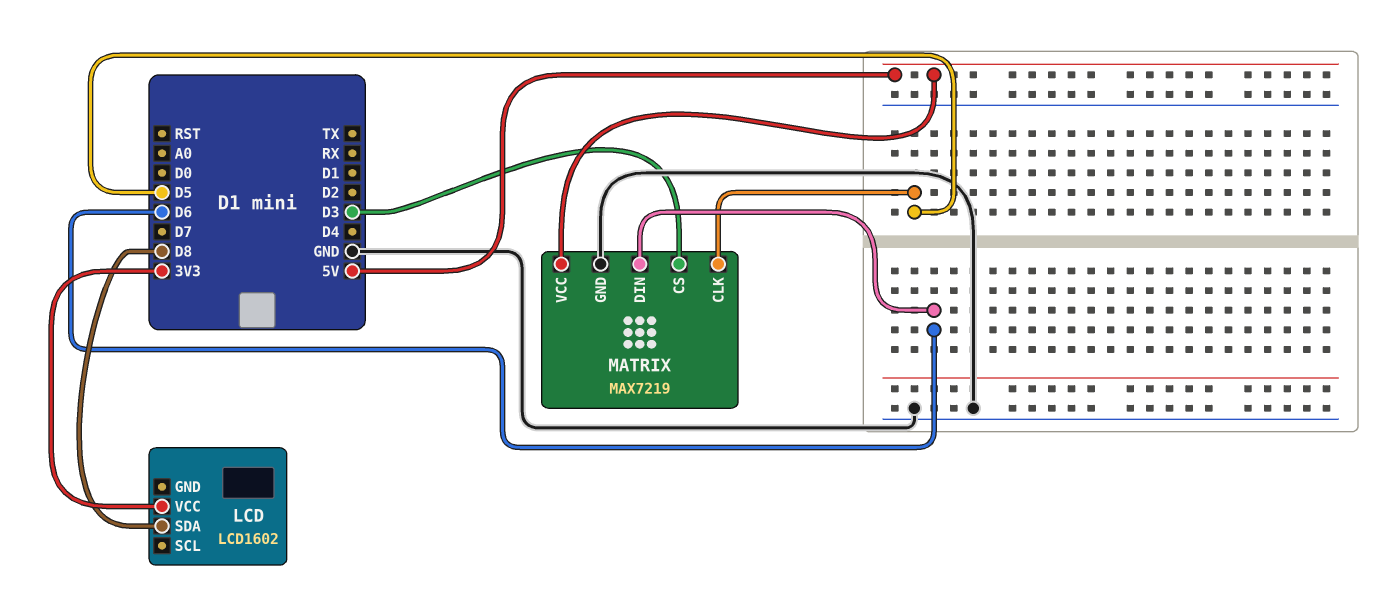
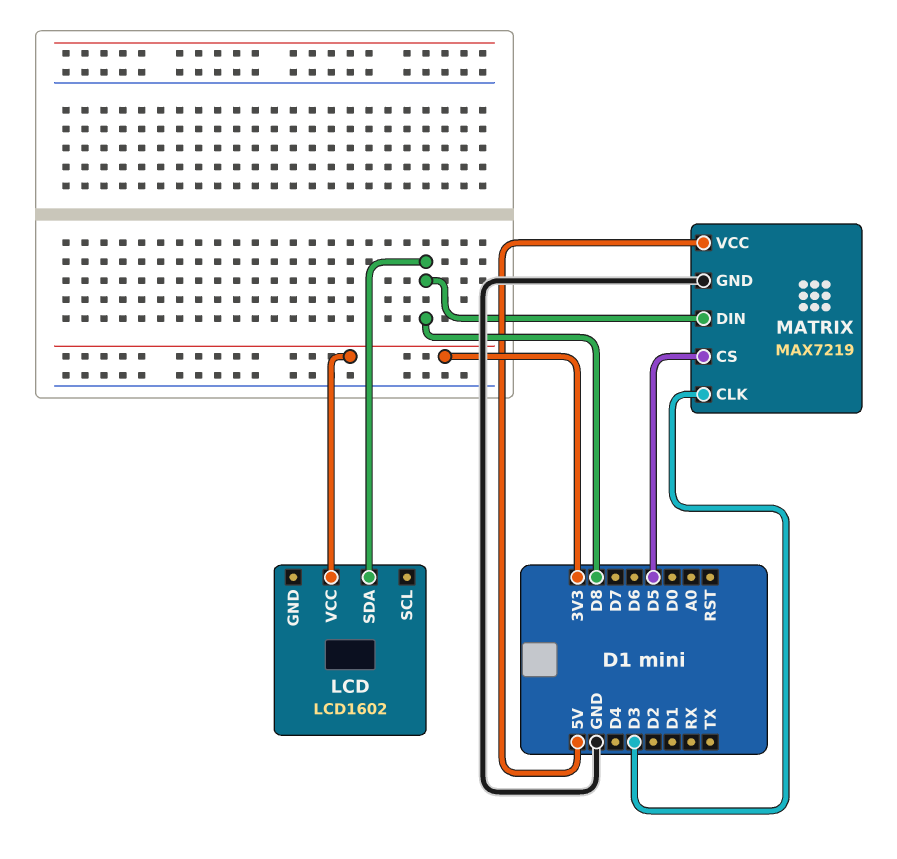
MATRIX pin CLK: D5 -> D3
MATRIX pin CS: D3 -> D5
MATRIX pin DIN: D6 -> D8

